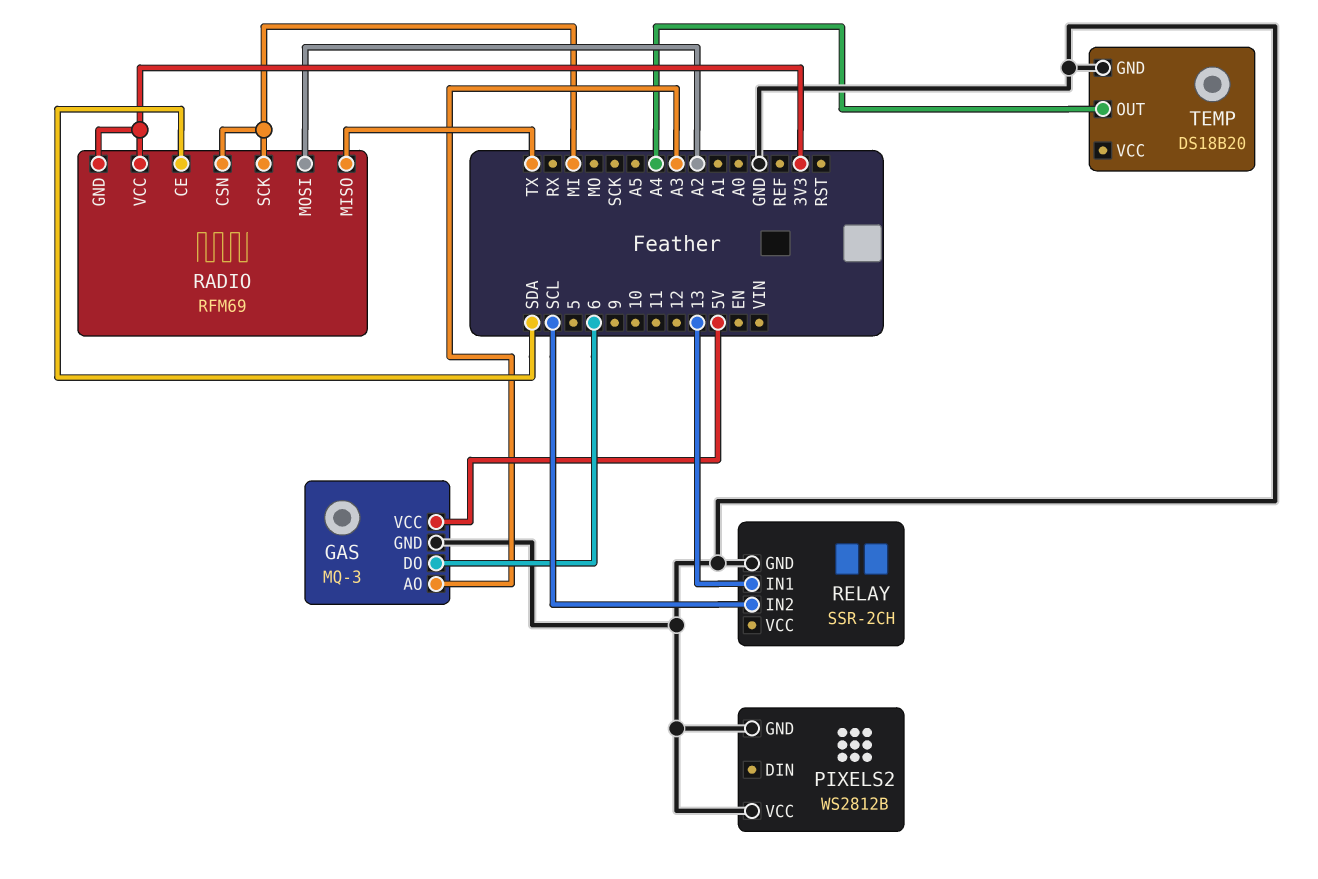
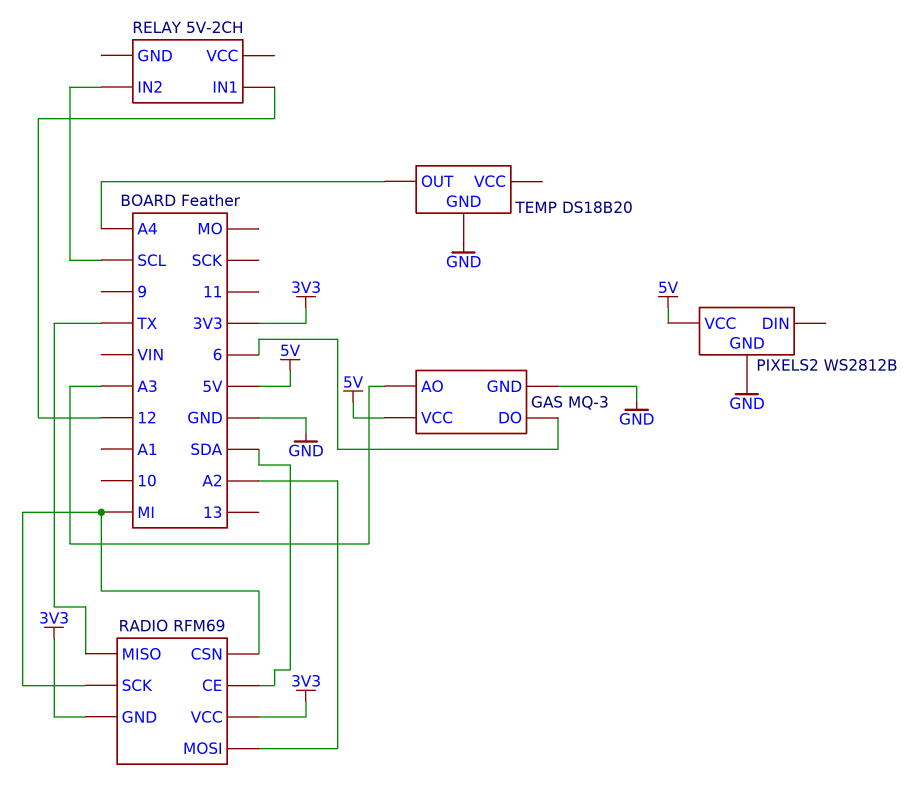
PIXELS2 pin VCC: GND -> 5V
RELAY: SSR-2CH -> 5V-2CH
RELAY pin GND: GND -> none
RELAY pin IN1: 13 -> 12

